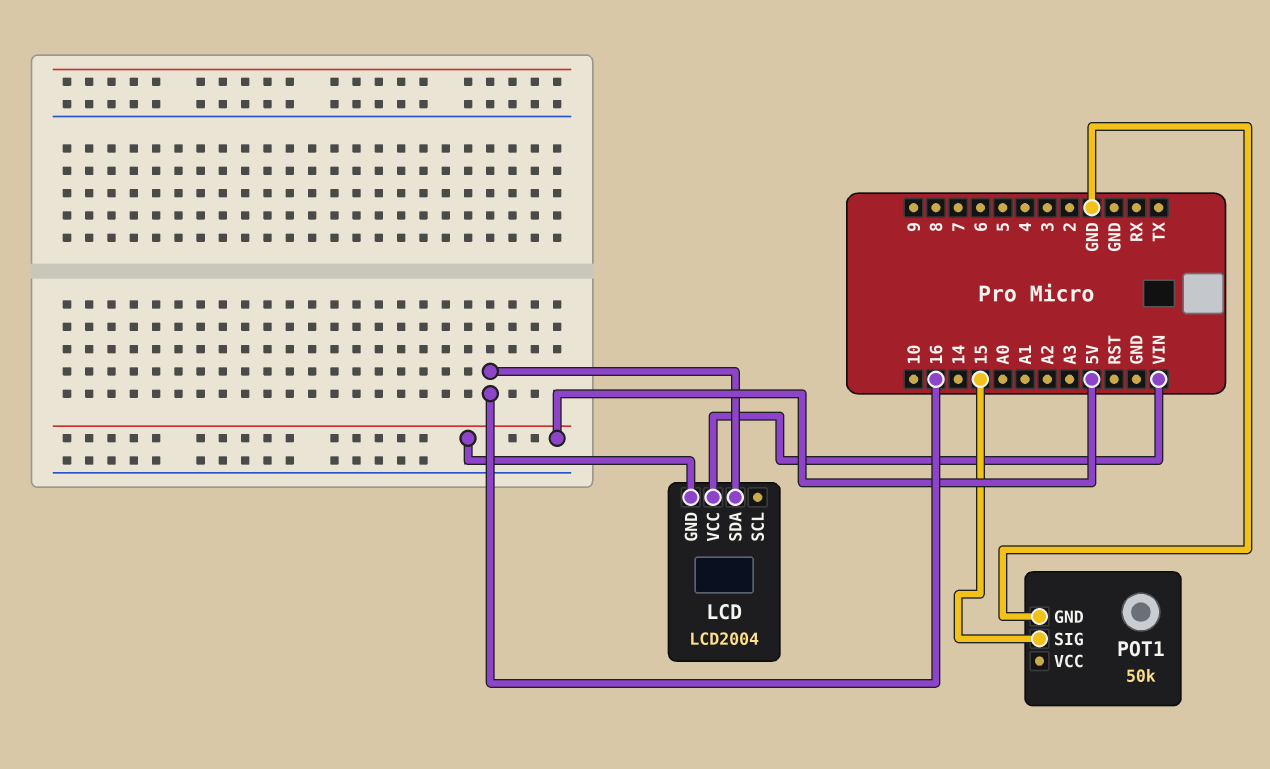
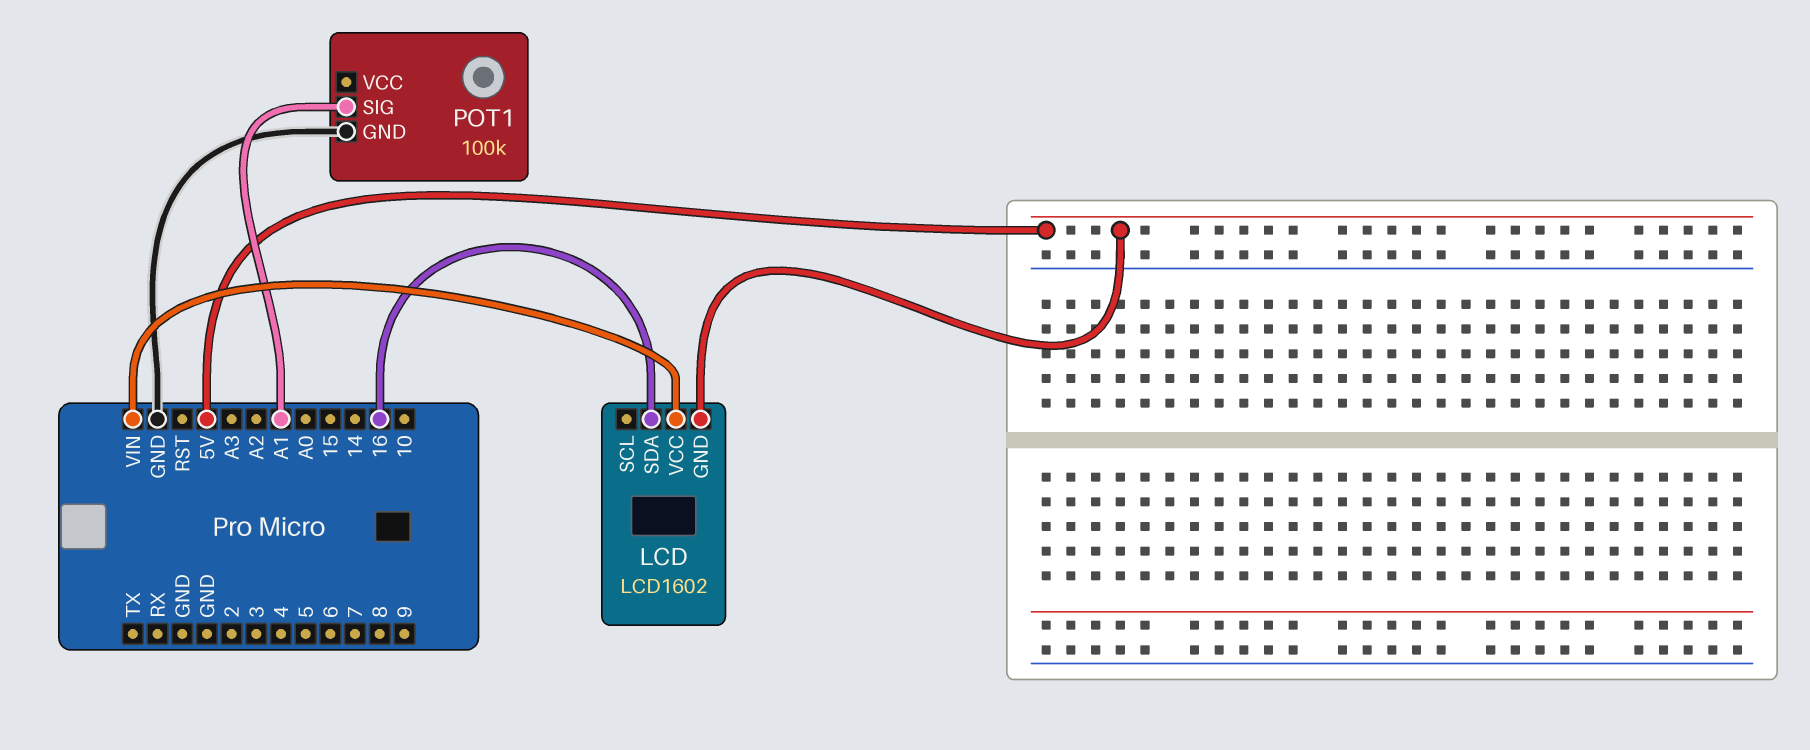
LCD: LCD2004 -> LCD1602
POT1: 50k -> 100k
POT1 pin SIG: 15 -> A1

